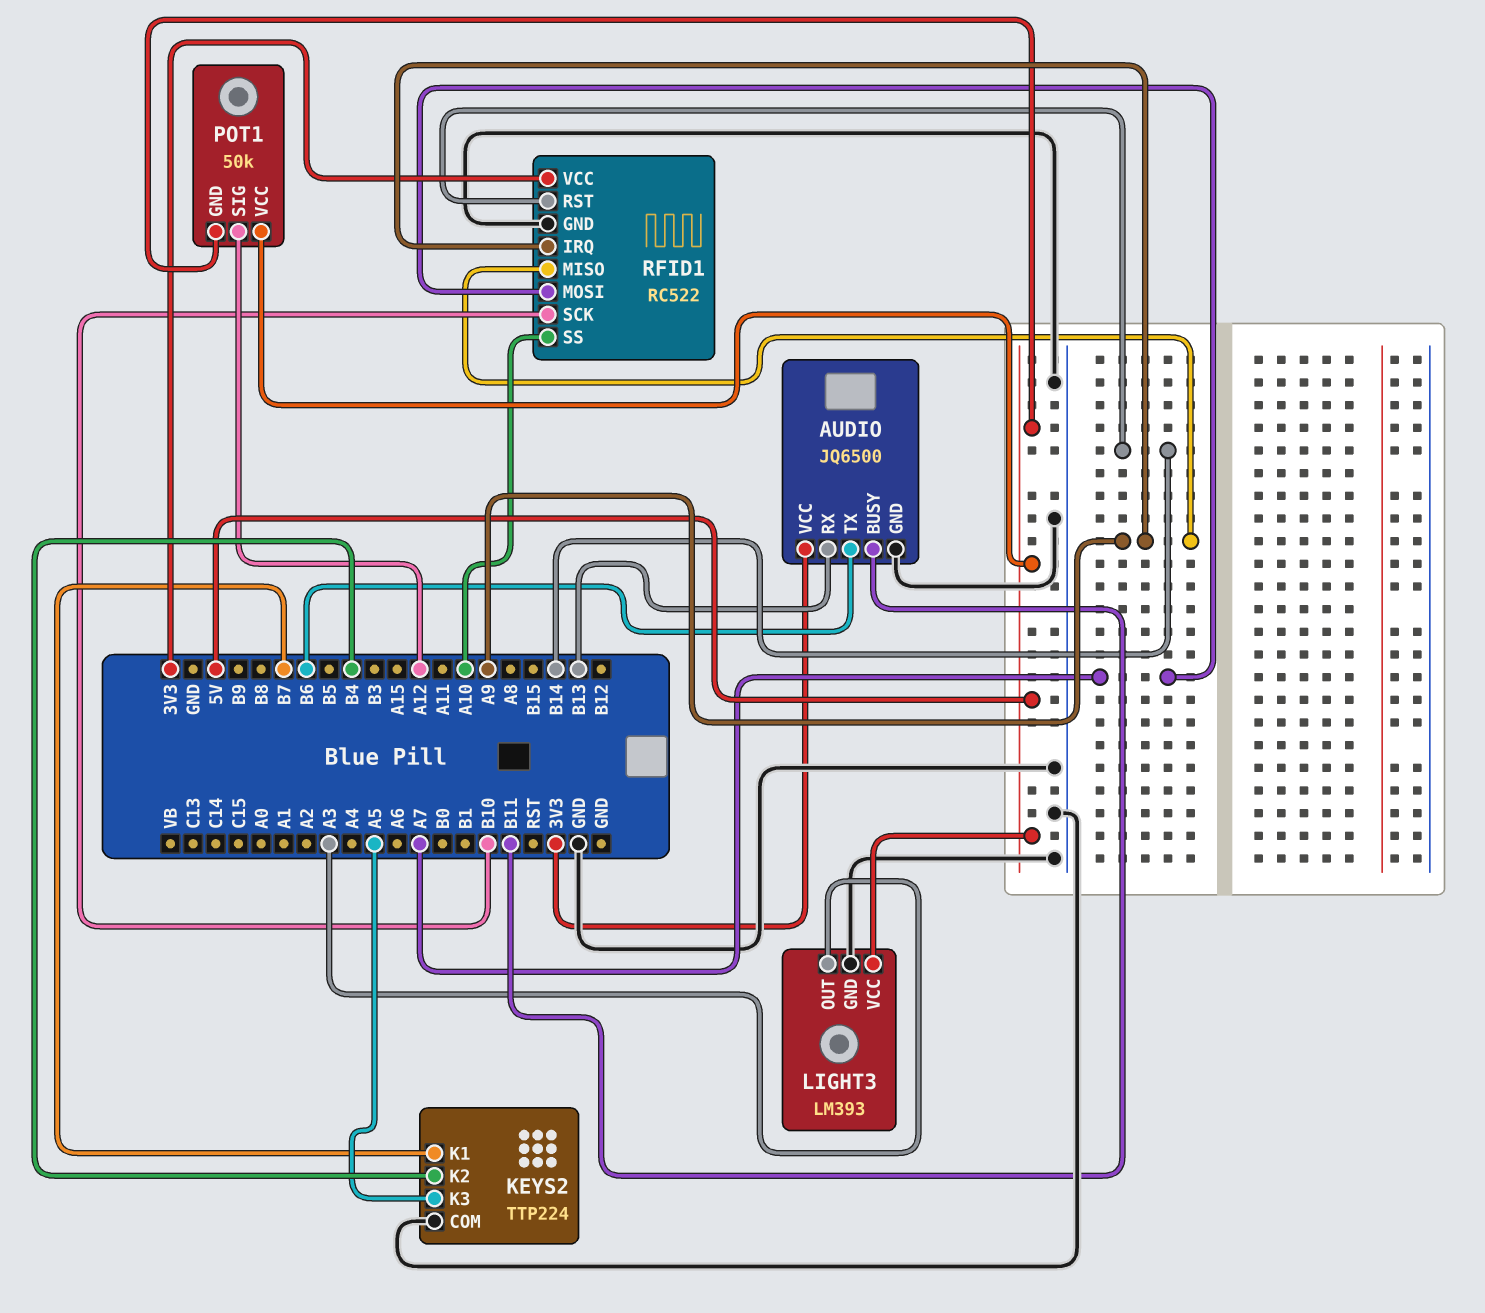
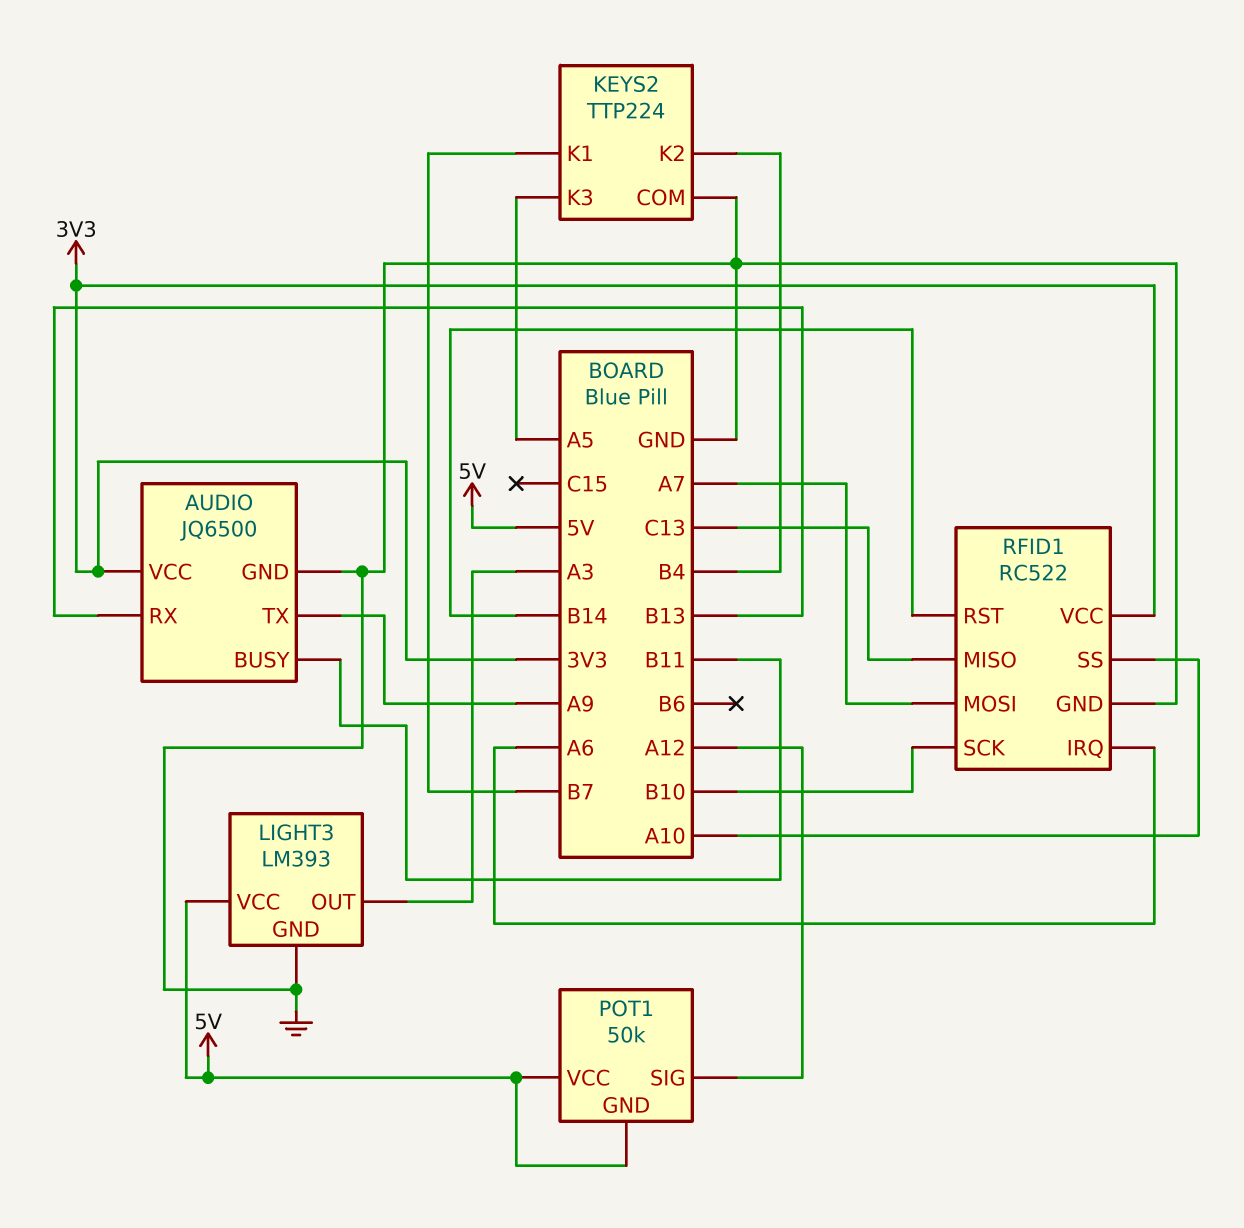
AUDIO pin TX: B6 -> A9
RFID1 pin IRQ: A9 -> A6
RFID1 pin MISO: A9 -> C13

